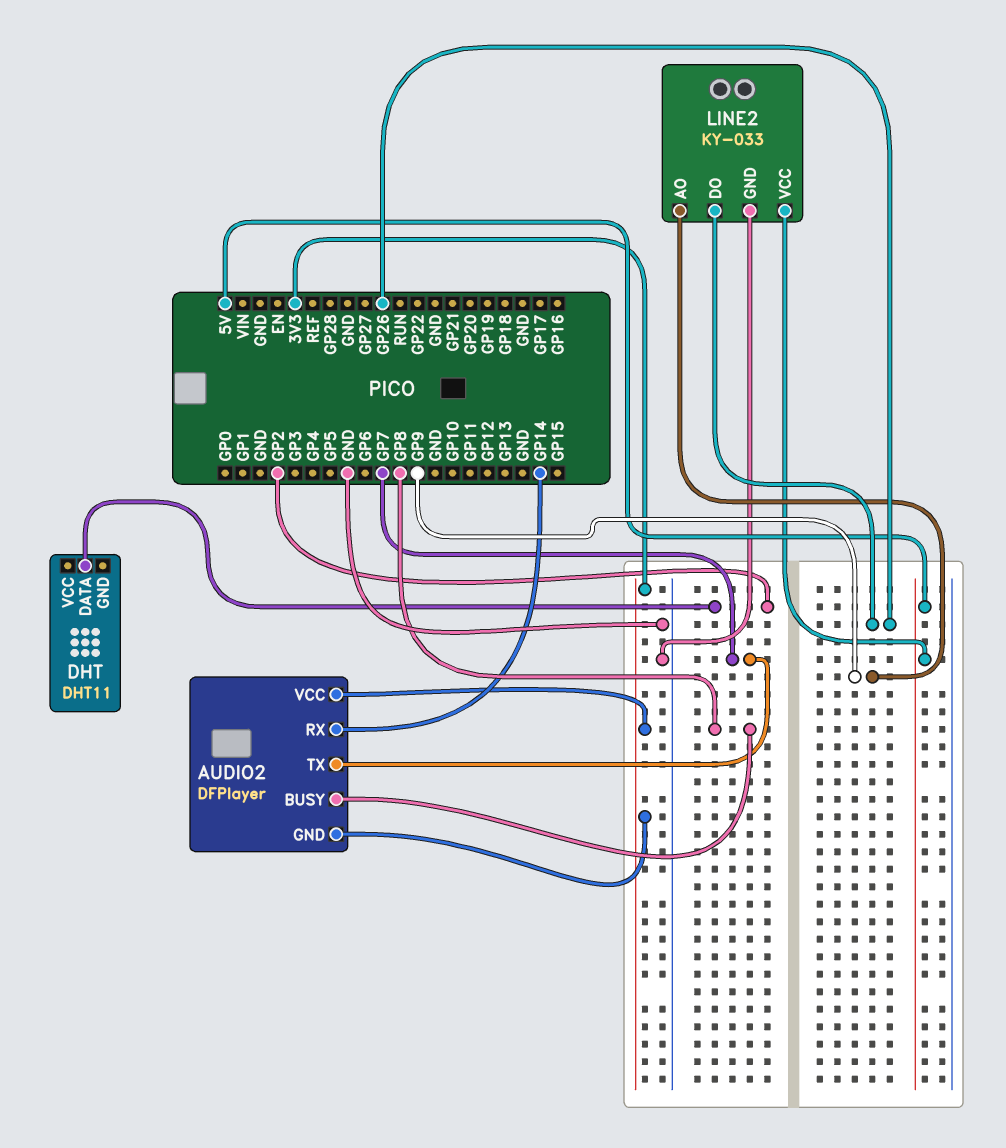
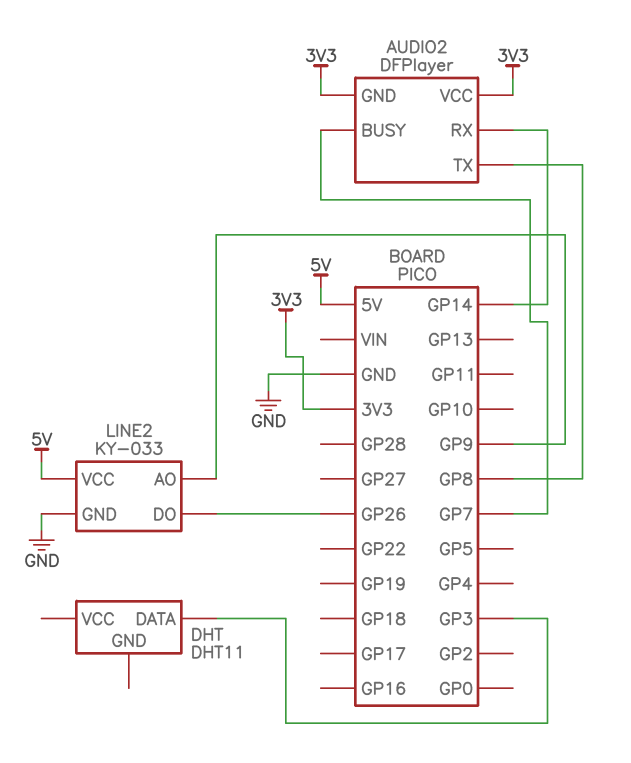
AUDIO2 pin BUSY: GP8 -> GP7
AUDIO2 pin TX: GP7 -> GP8
DHT pin DATA: GP2 -> GP3

